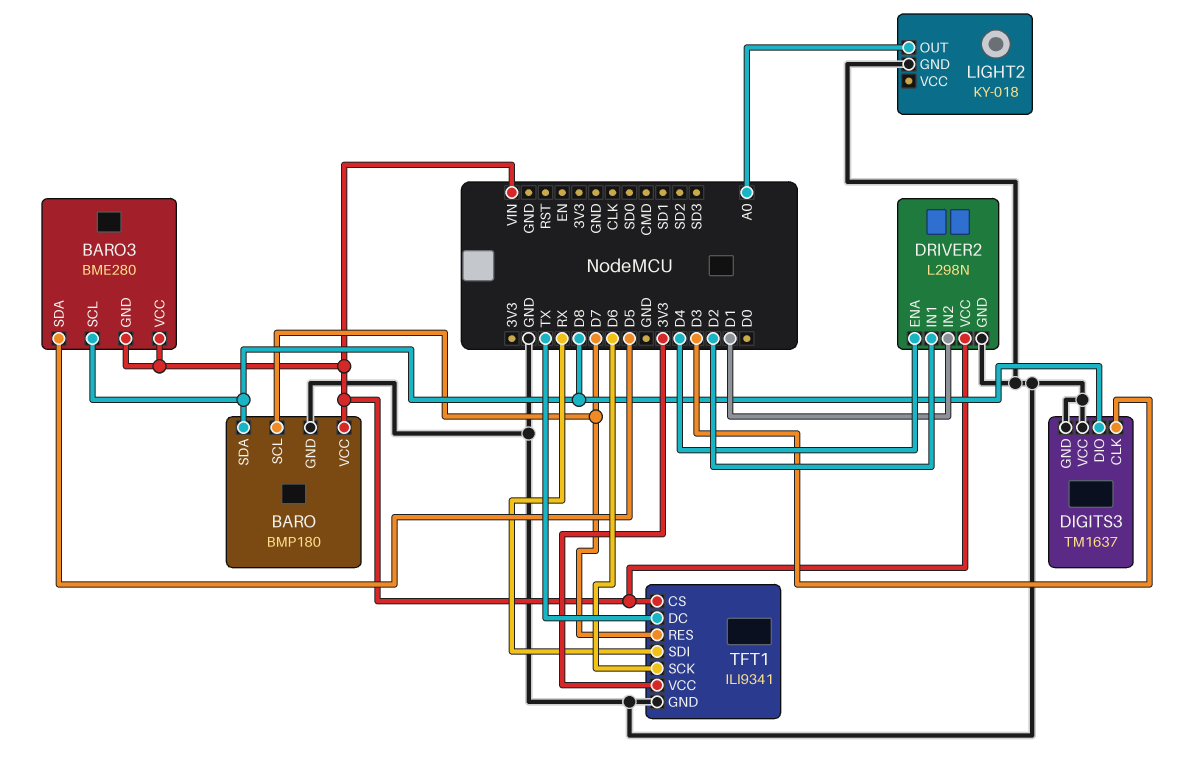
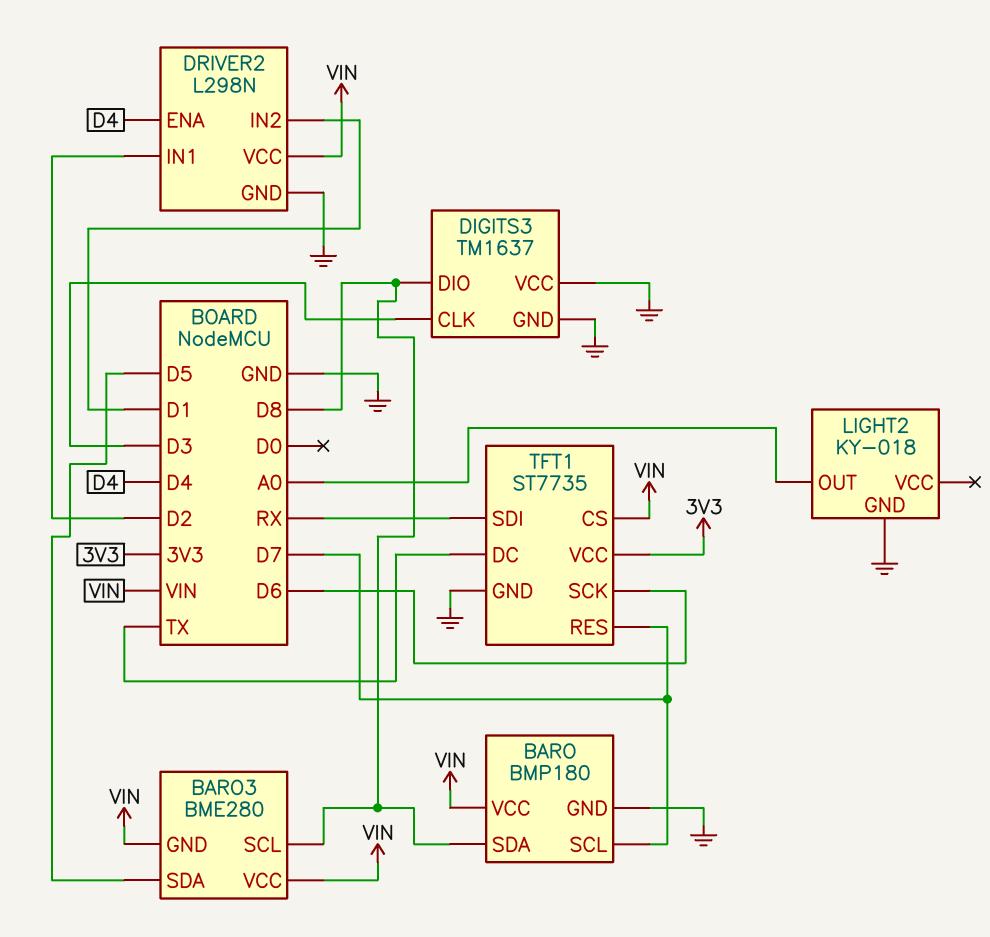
TFT1: ILI9341 -> ST7735

